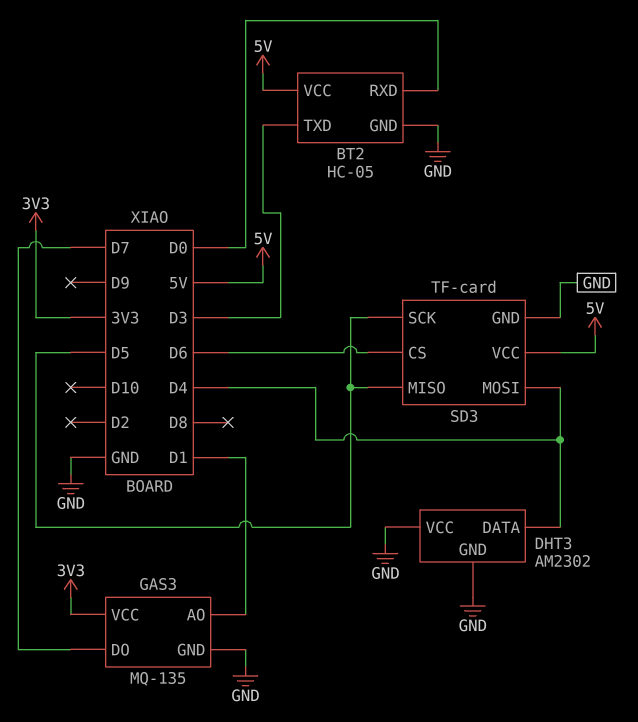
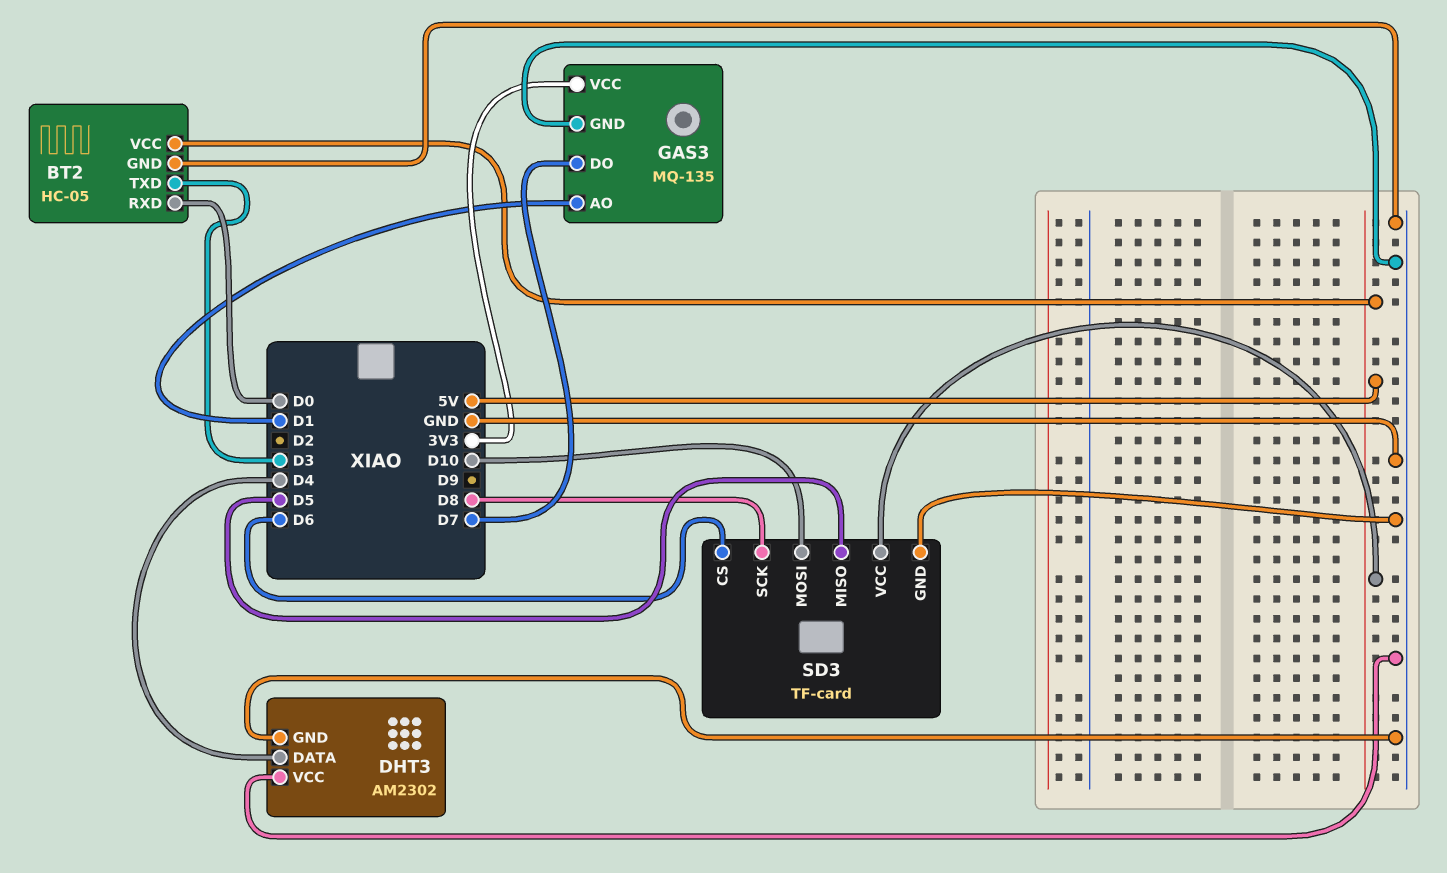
SD3 pin MOSI: D4 -> D10
SD3 pin SCK: D5 -> D8

